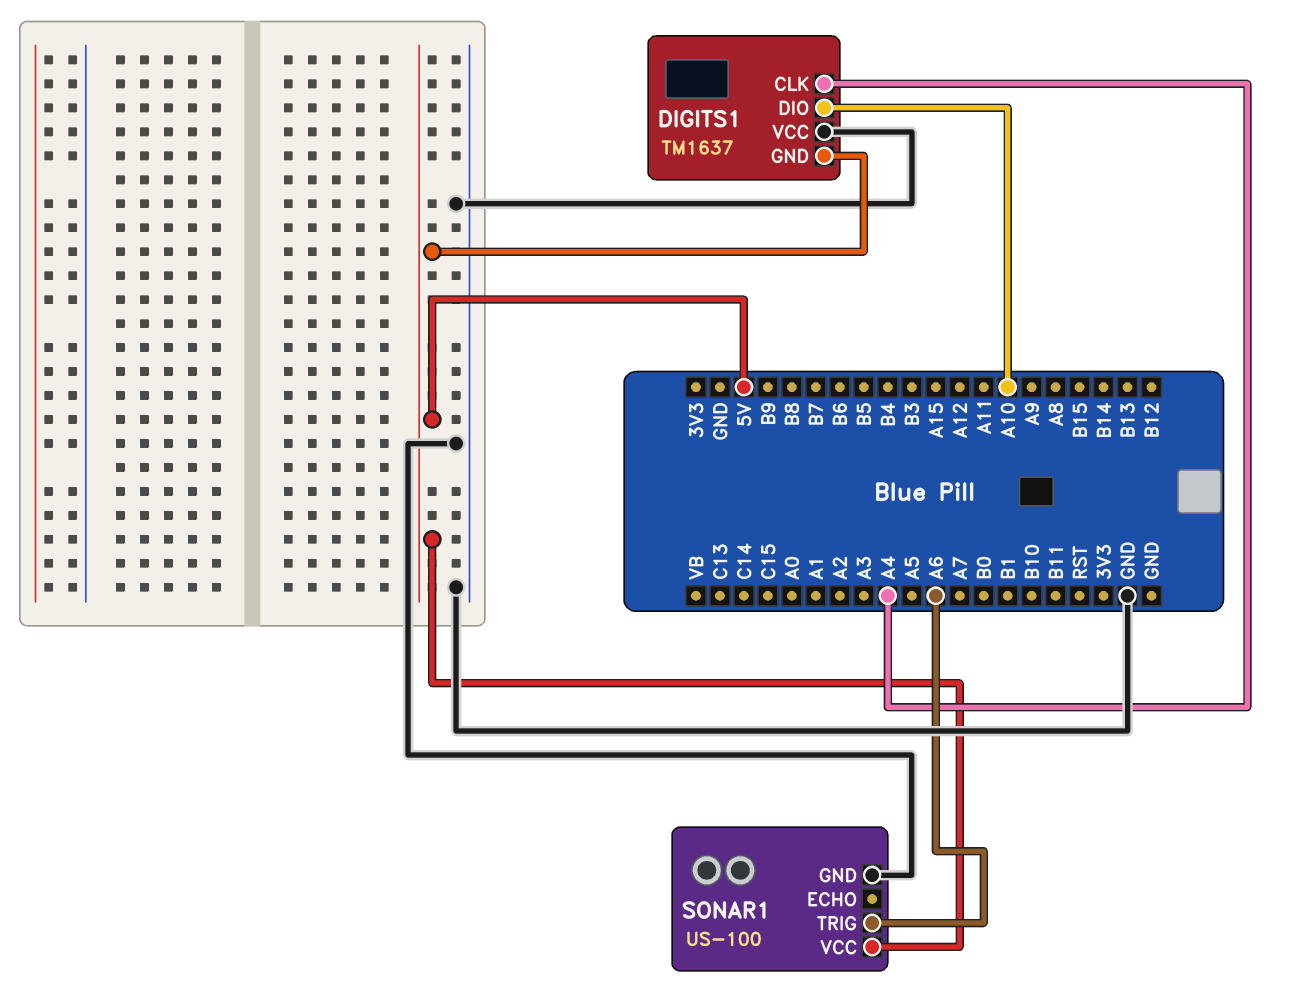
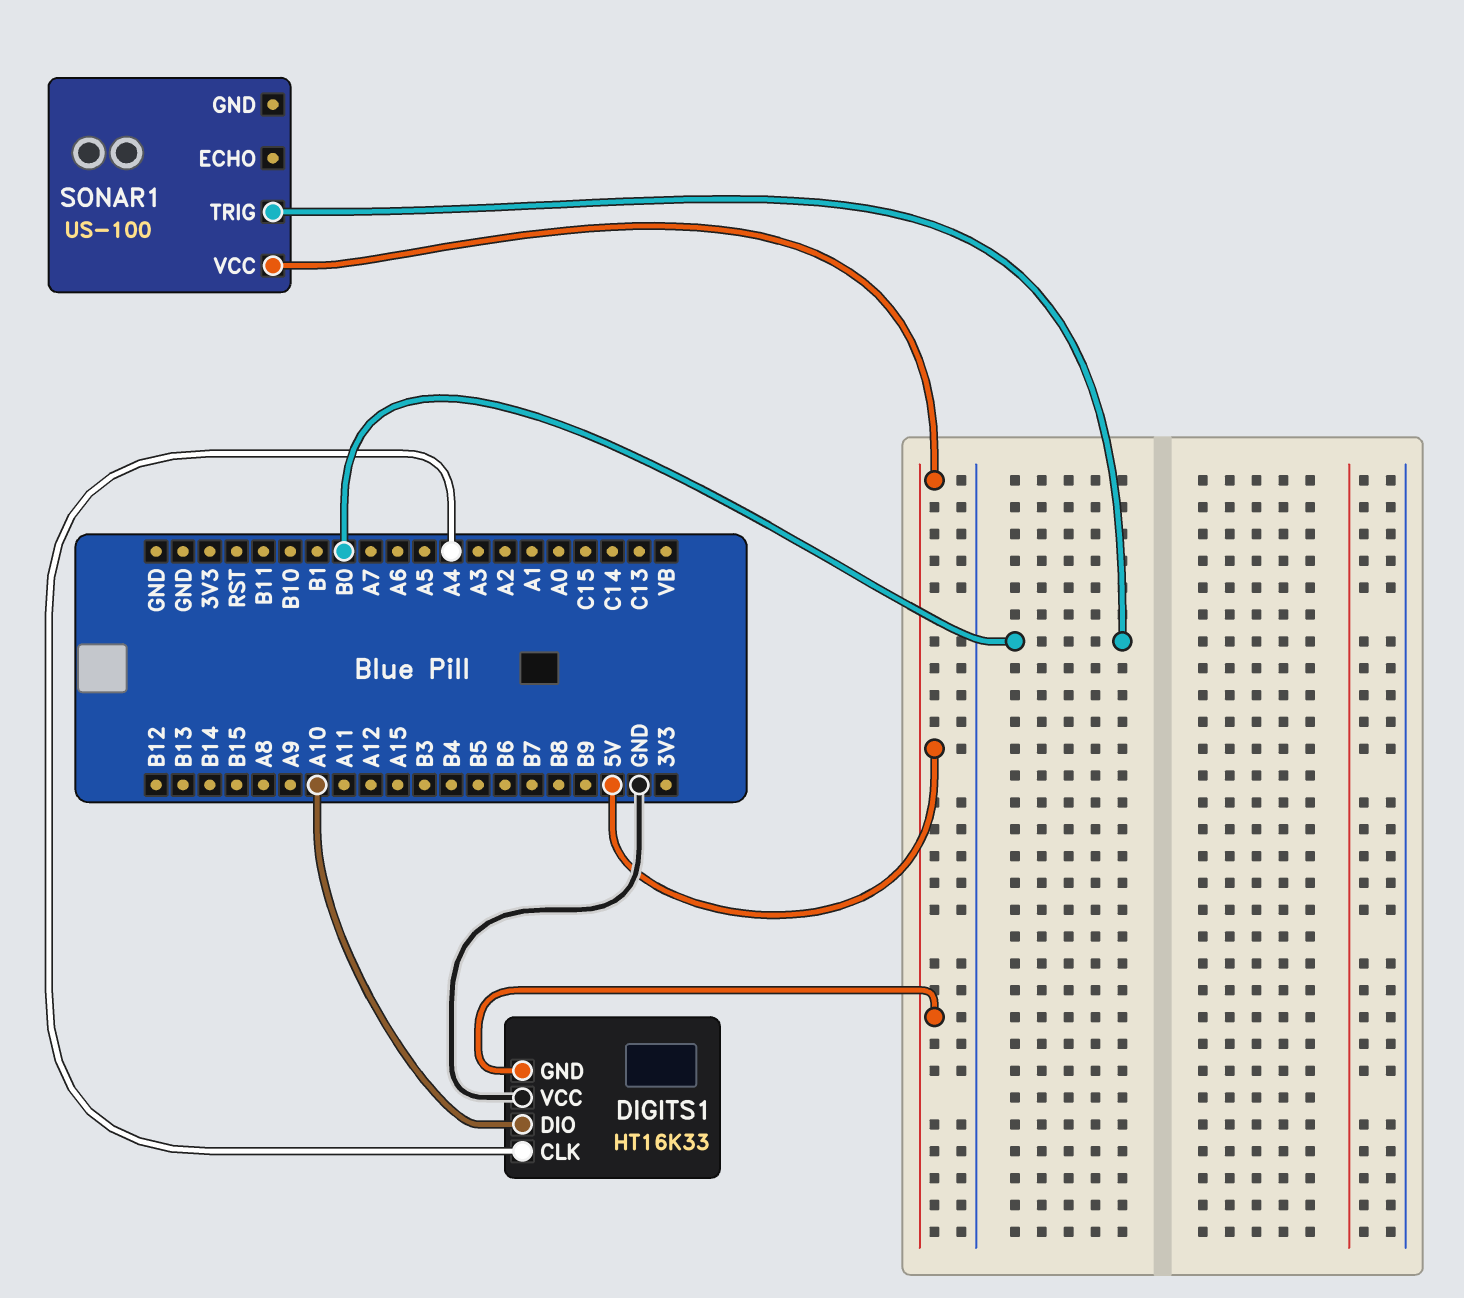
DIGITS1: TM1637 -> HT16K33
SONAR1 pin GND: GND -> none
SONAR1 pin TRIG: A6 -> B0

